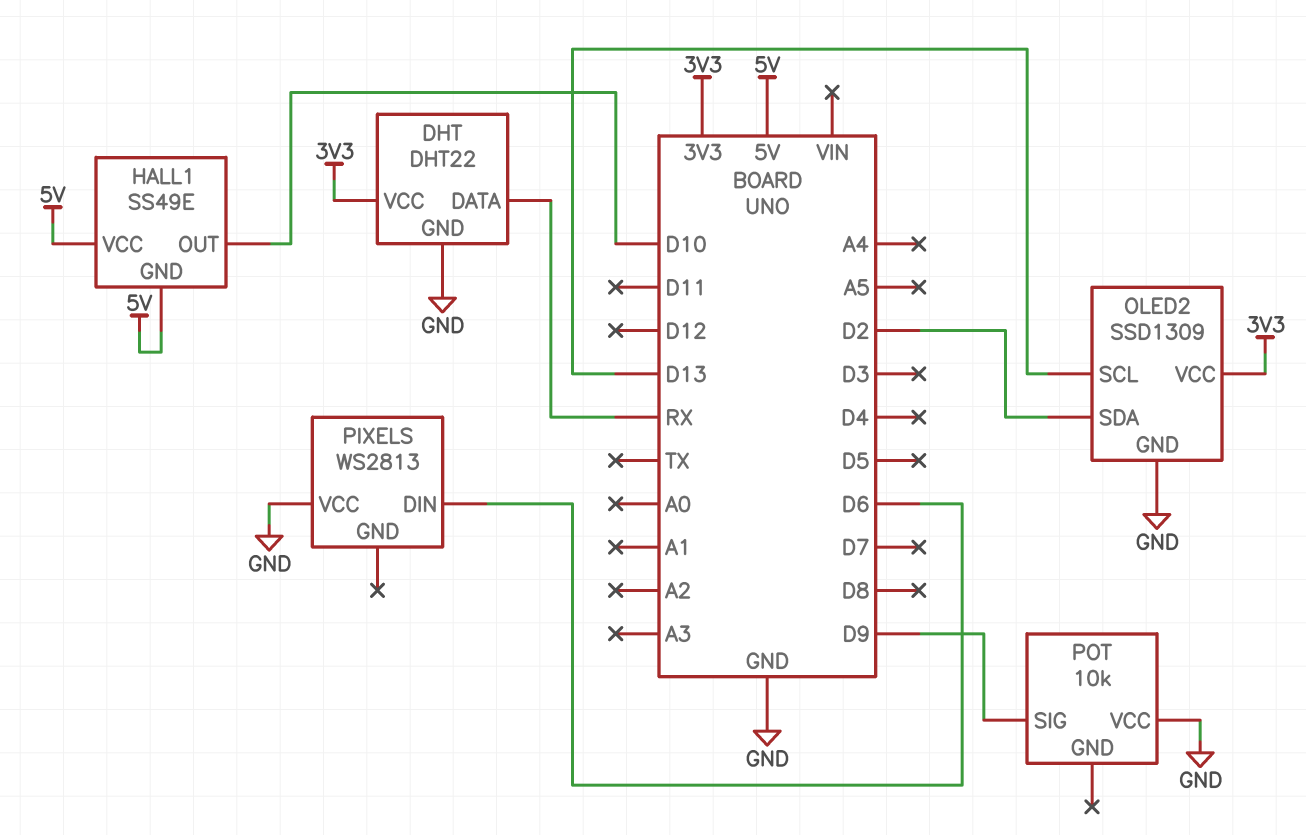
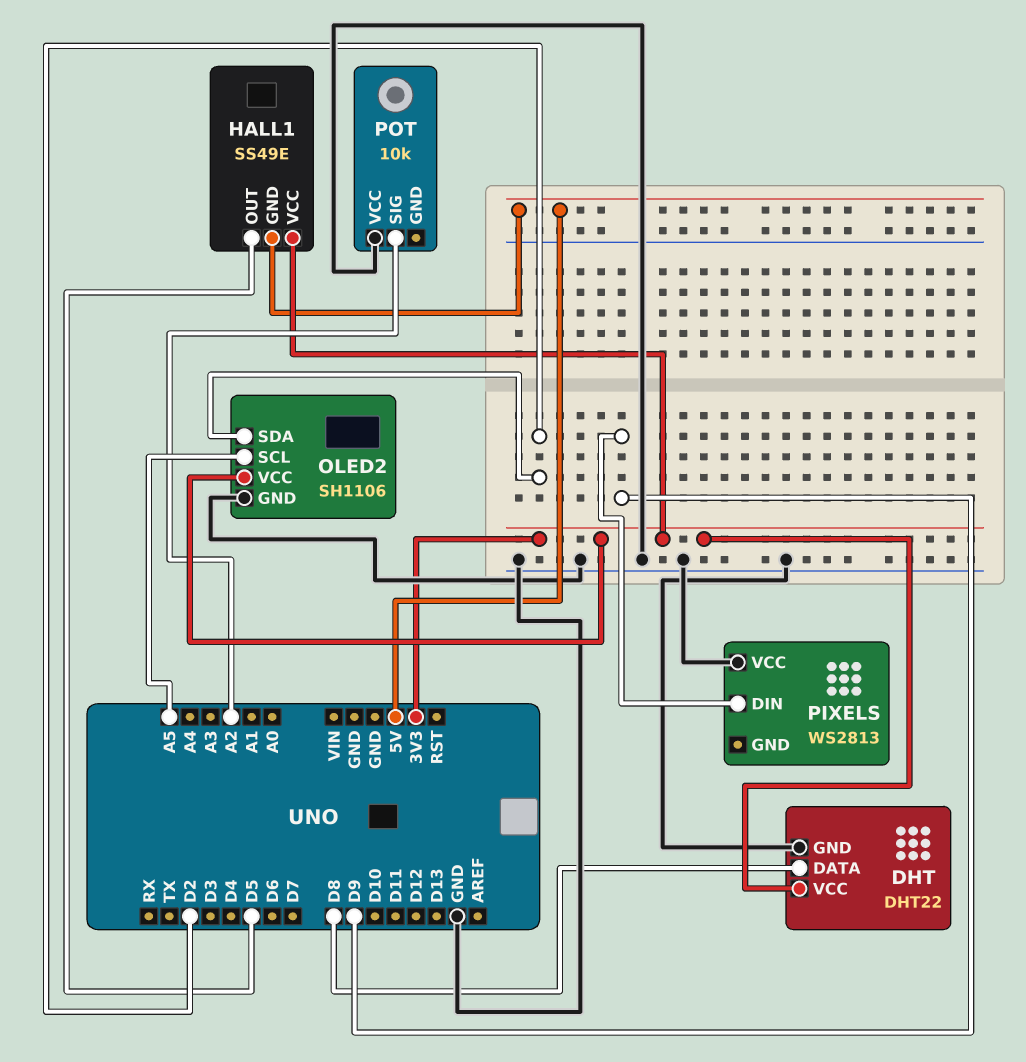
DHT pin DATA: RX -> D8
HALL1 pin OUT: D10 -> D5
HALL1 pin VCC: 5V -> 3V3
OLED2: SSD1309 -> SH1106
OLED2 pin SCL: D13 -> A5
PIXELS pin DIN: D6 -> D9
POT pin SIG: D9 -> A2

